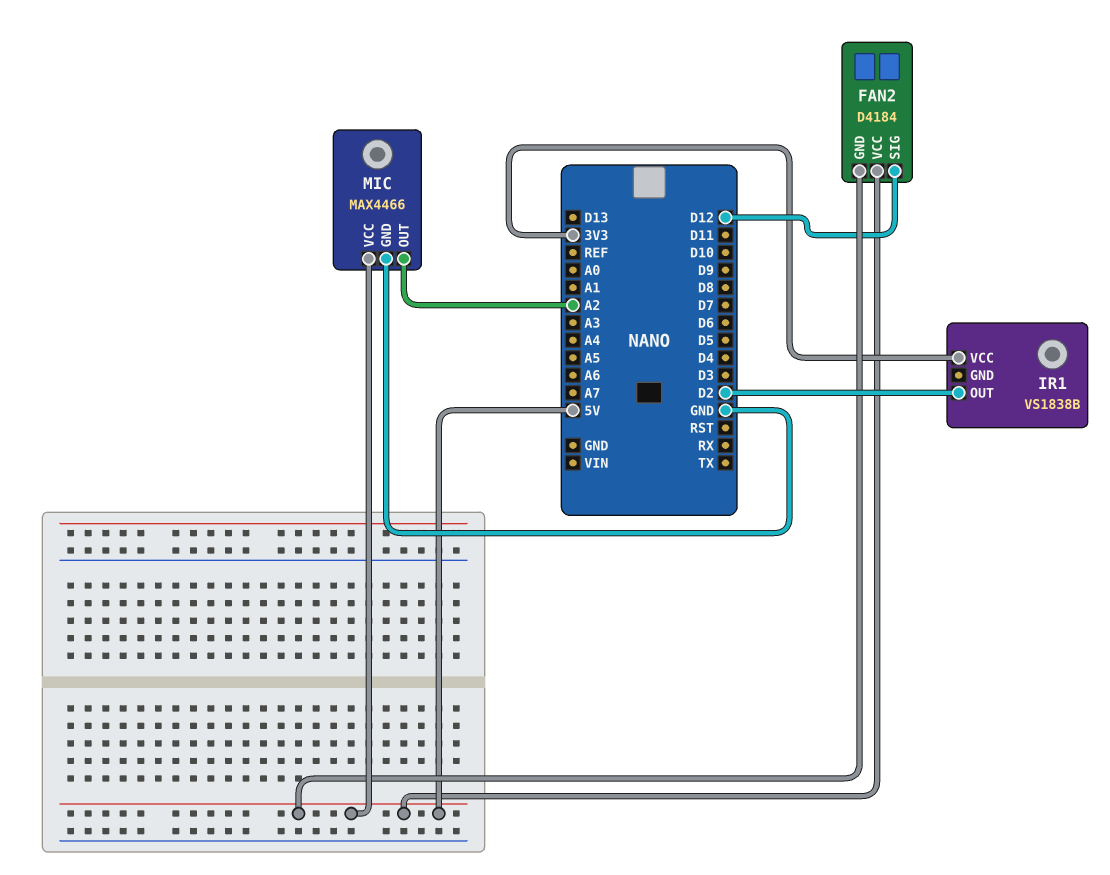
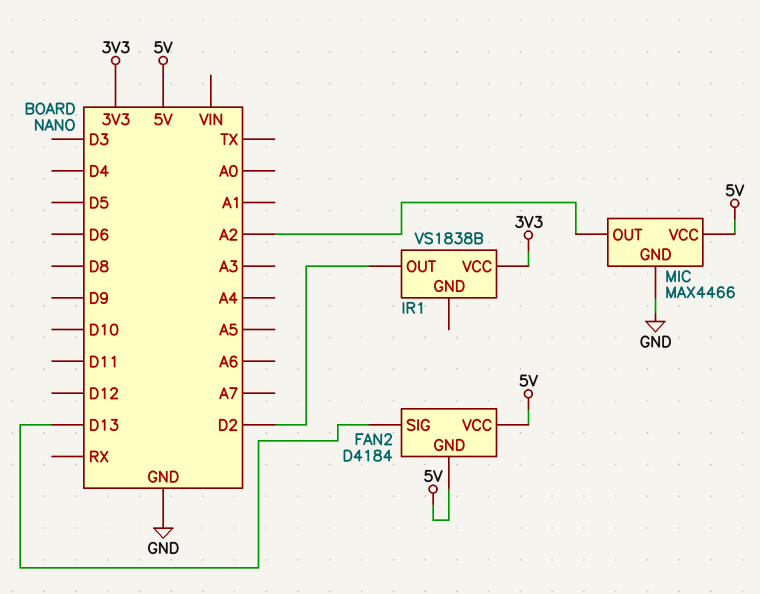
FAN2 pin SIG: D12 -> D13

